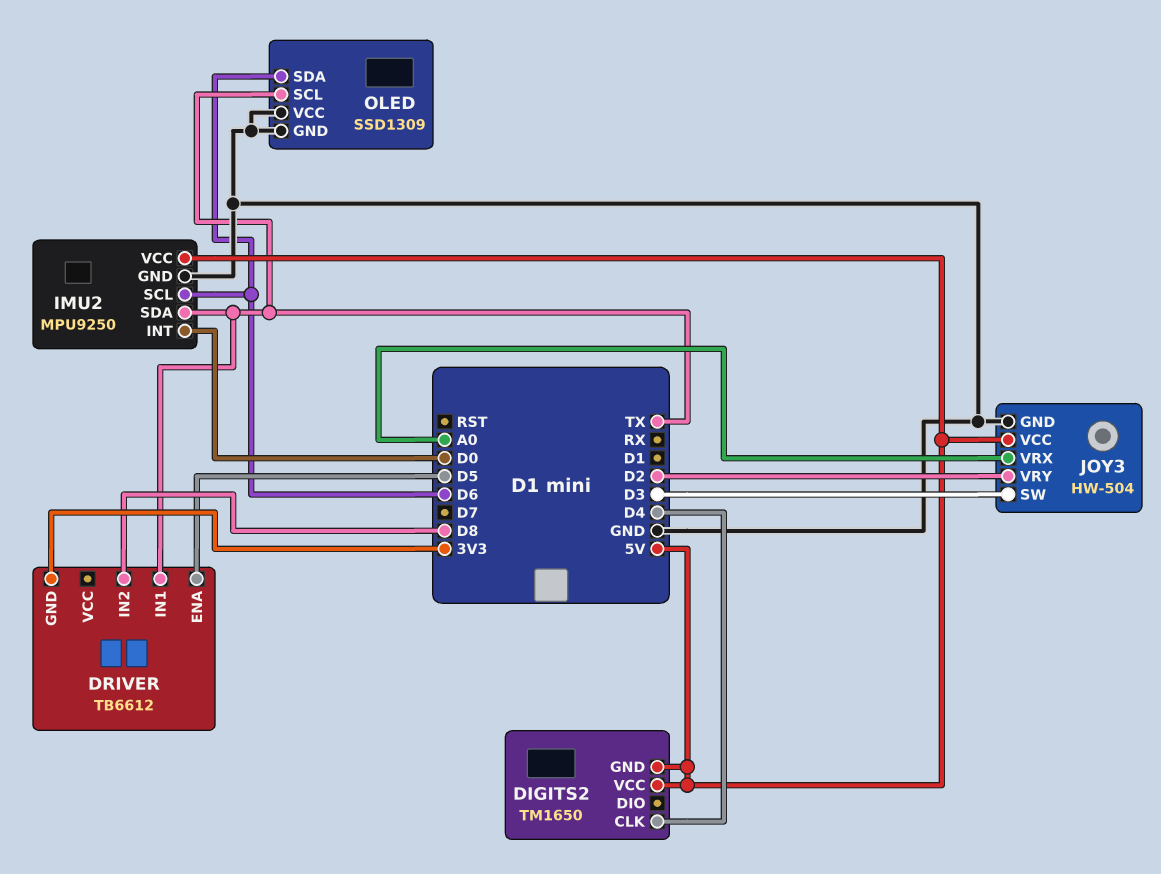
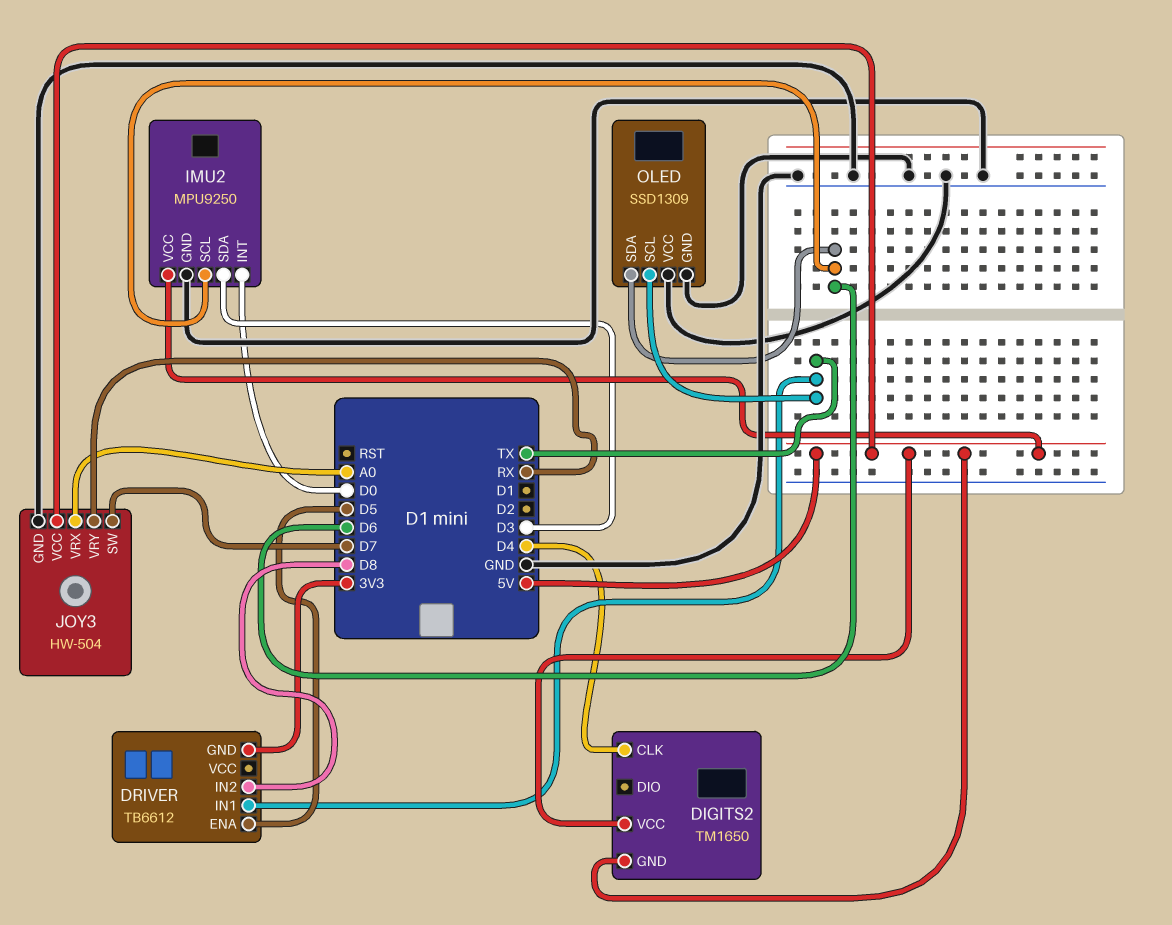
IMU2 pin SDA: TX -> D3
JOY3 pin SW: D3 -> D7
JOY3 pin VRY: D2 -> RX

